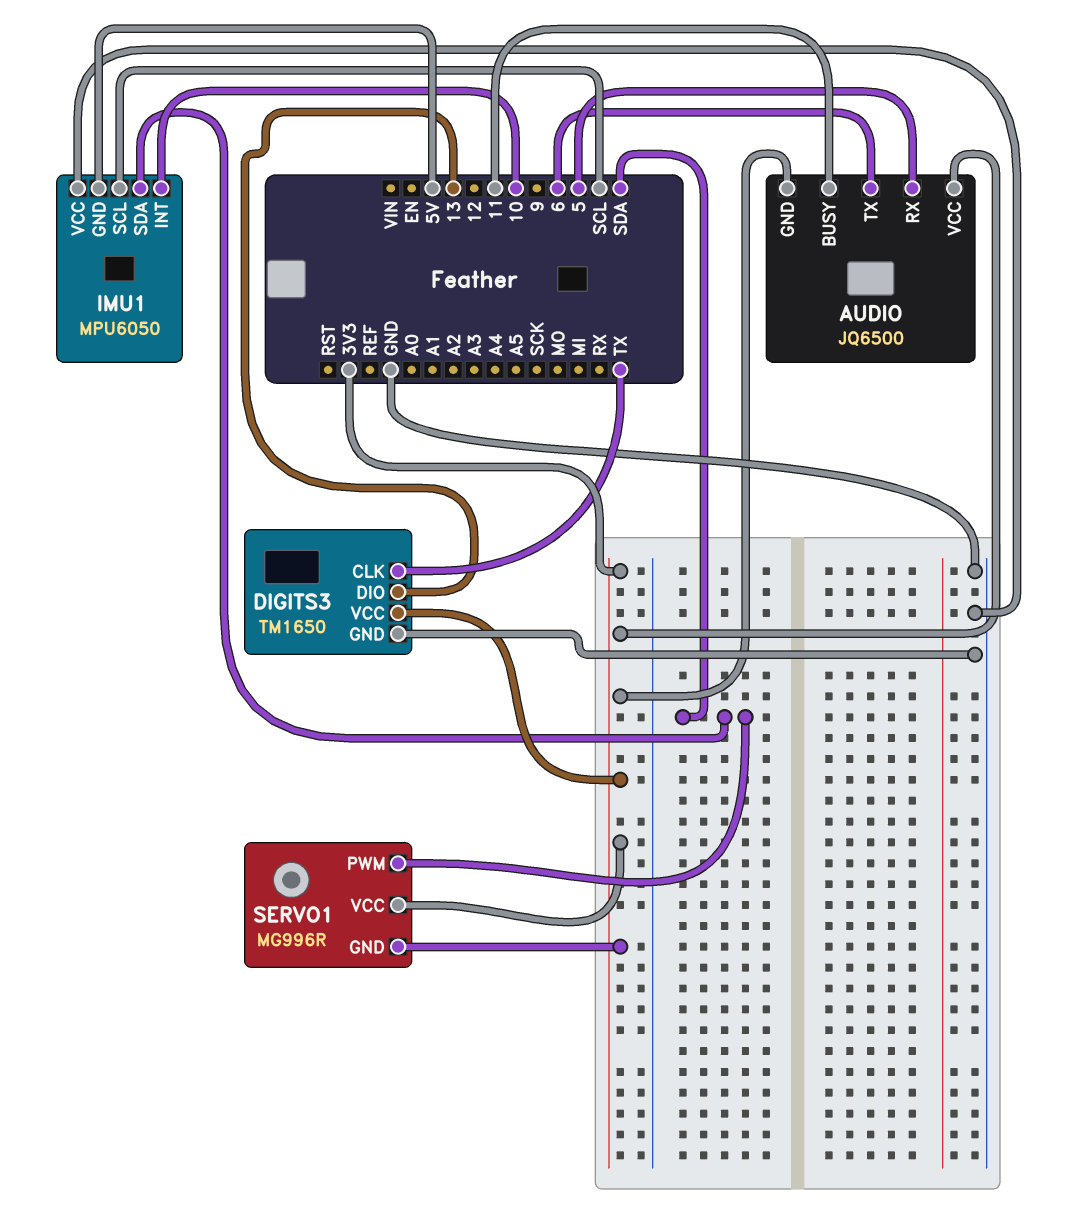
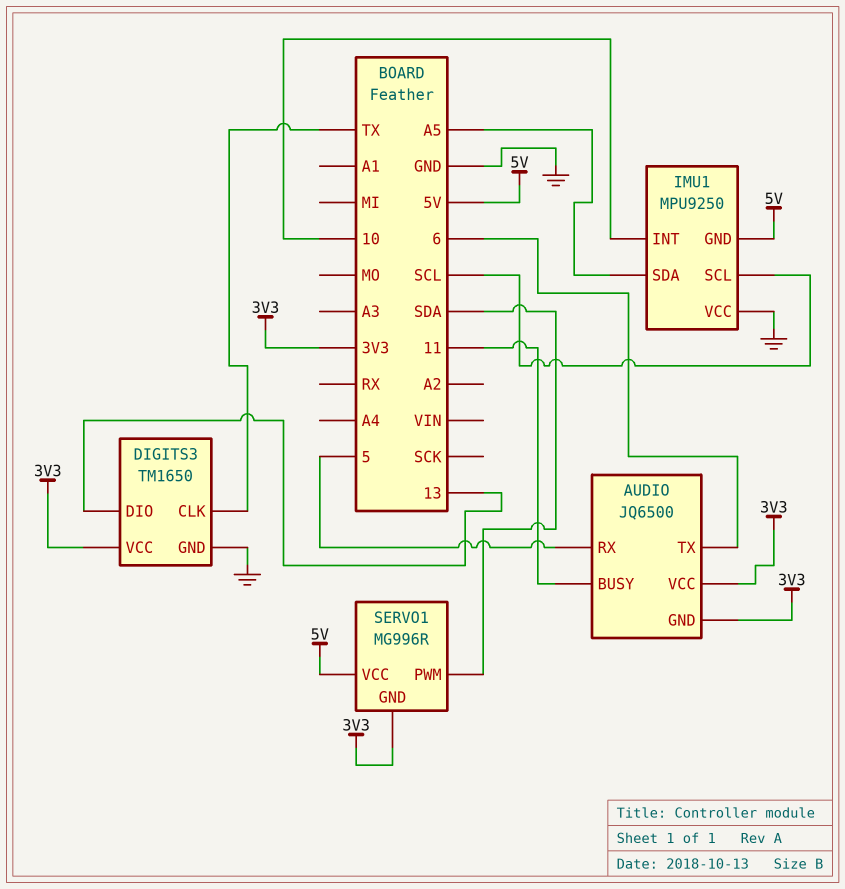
IMU1: MPU6050 -> MPU9250
IMU1 pin SDA: SDA -> A5
SERVO1 pin VCC: 3V3 -> 5V

